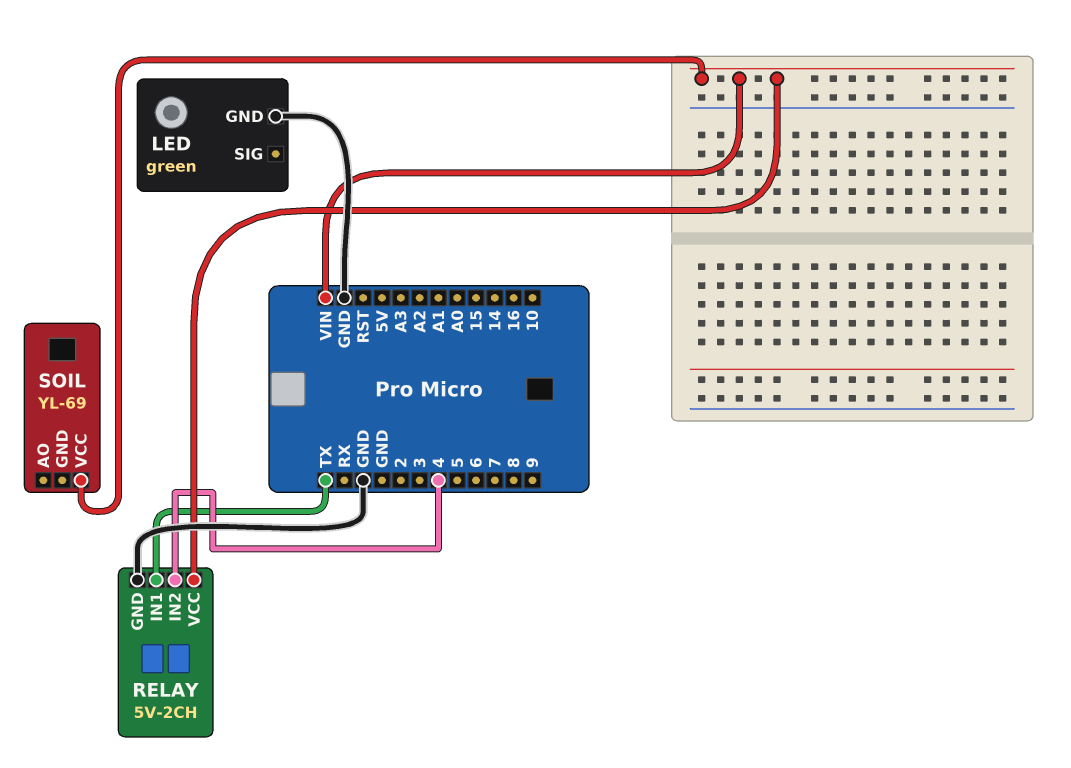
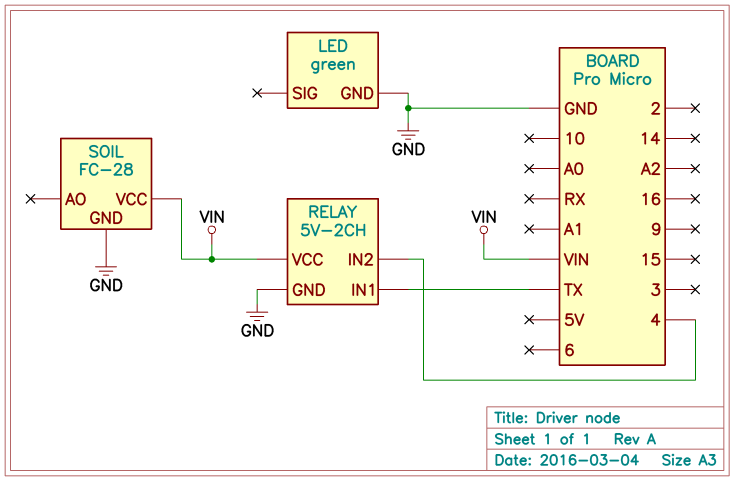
SOIL: YL-69 -> FC-28
SOIL pin GND: none -> GND

